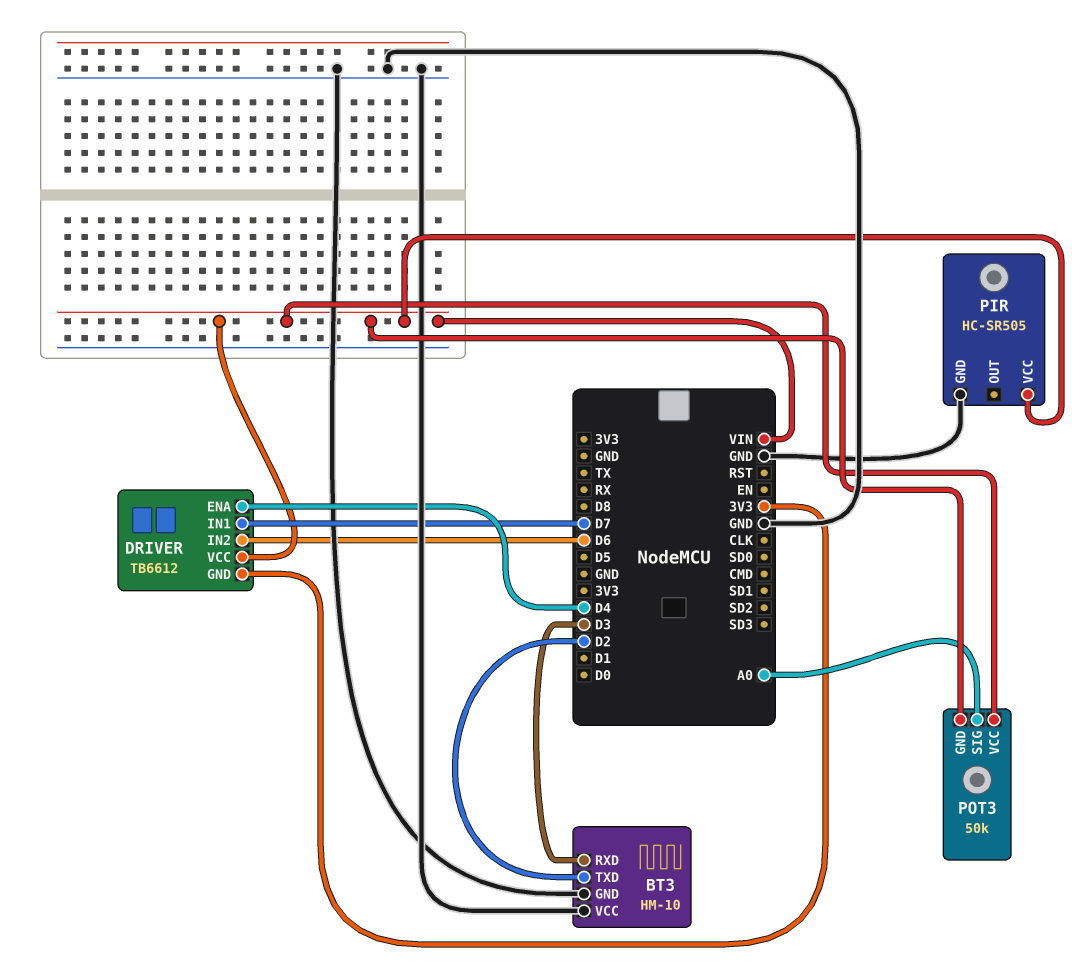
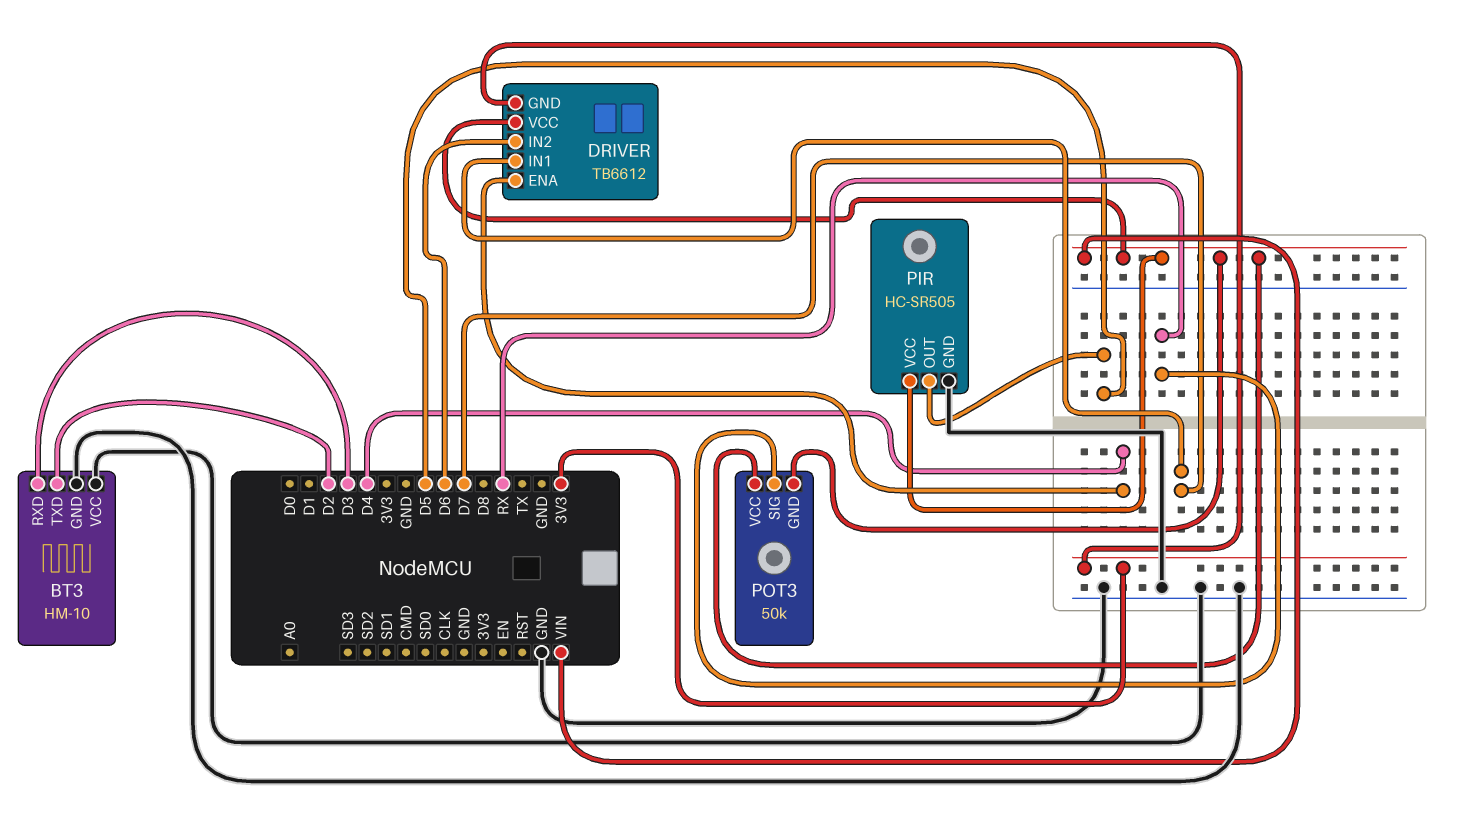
PIR pin OUT: none -> D5
POT3 pin SIG: A0 -> RX

